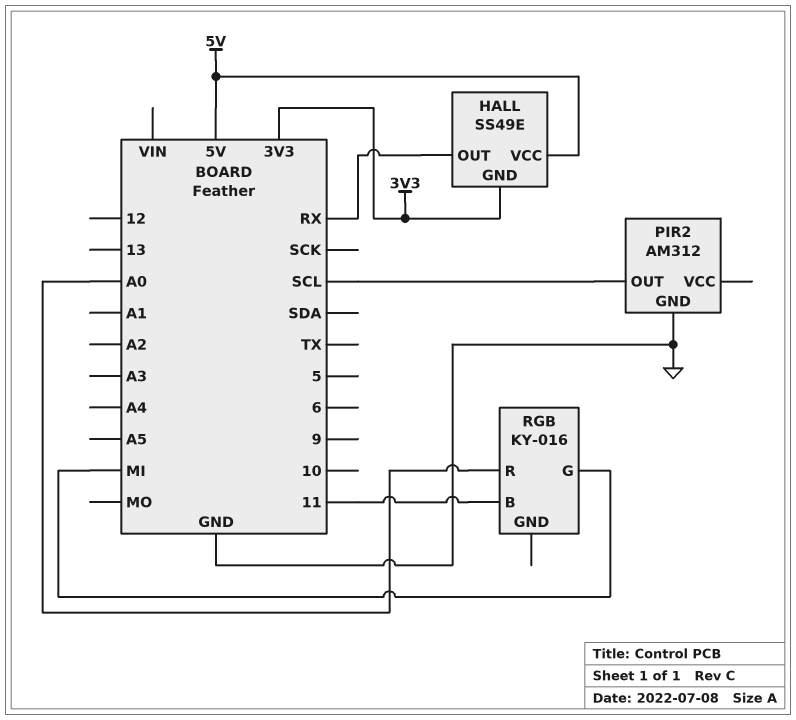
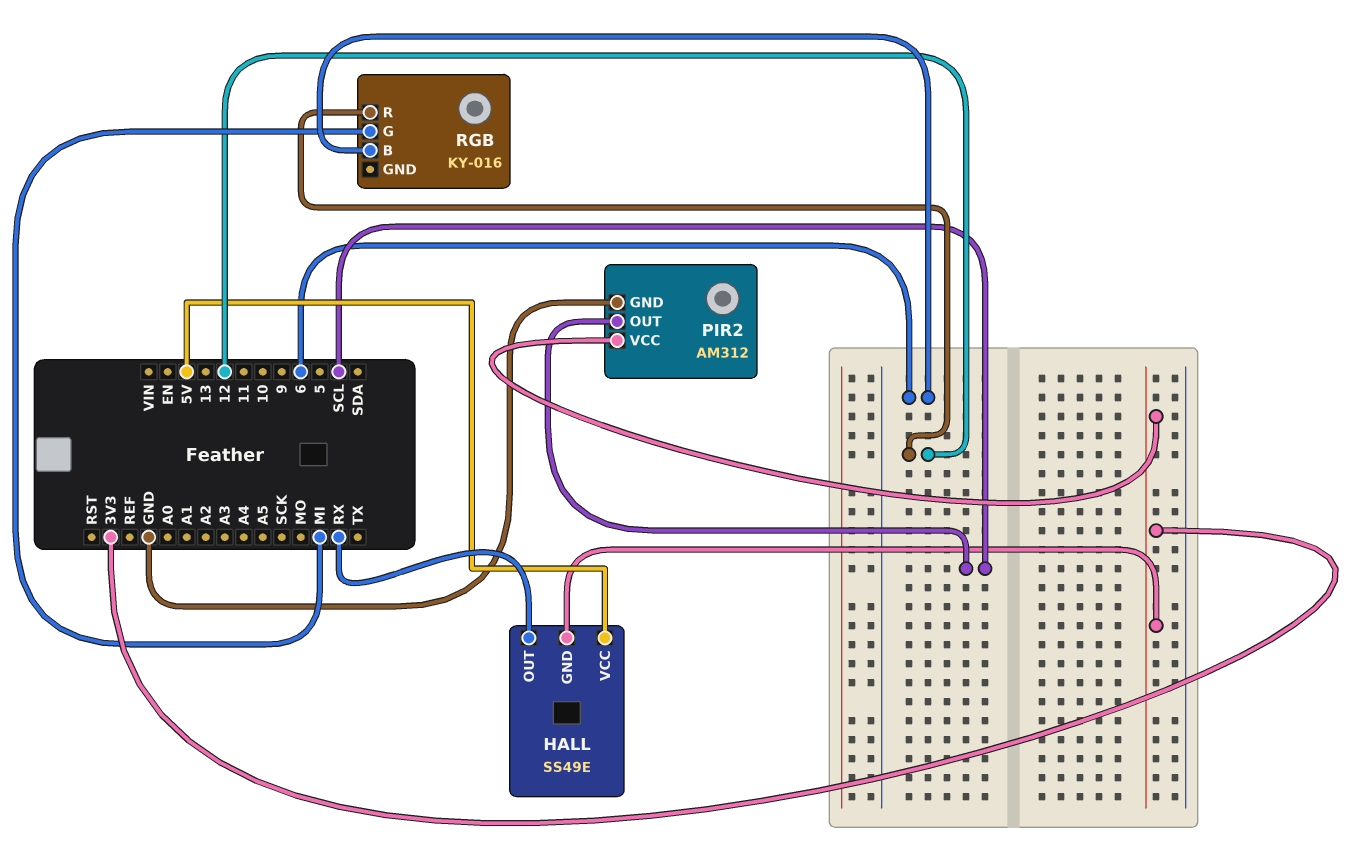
PIR2 pin VCC: none -> 3V3
RGB pin B: 11 -> 6
RGB pin R: A0 -> 12

